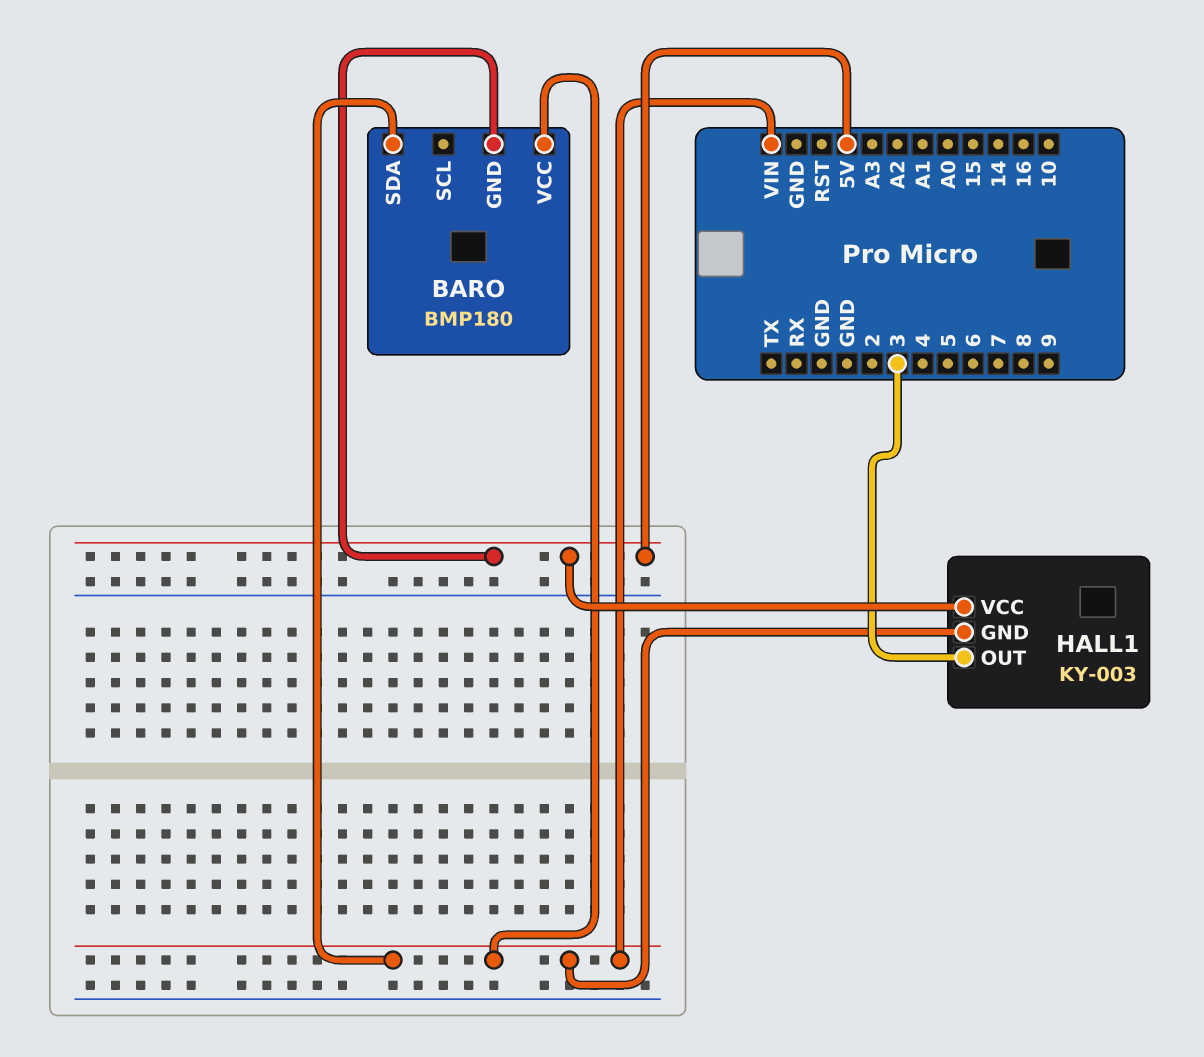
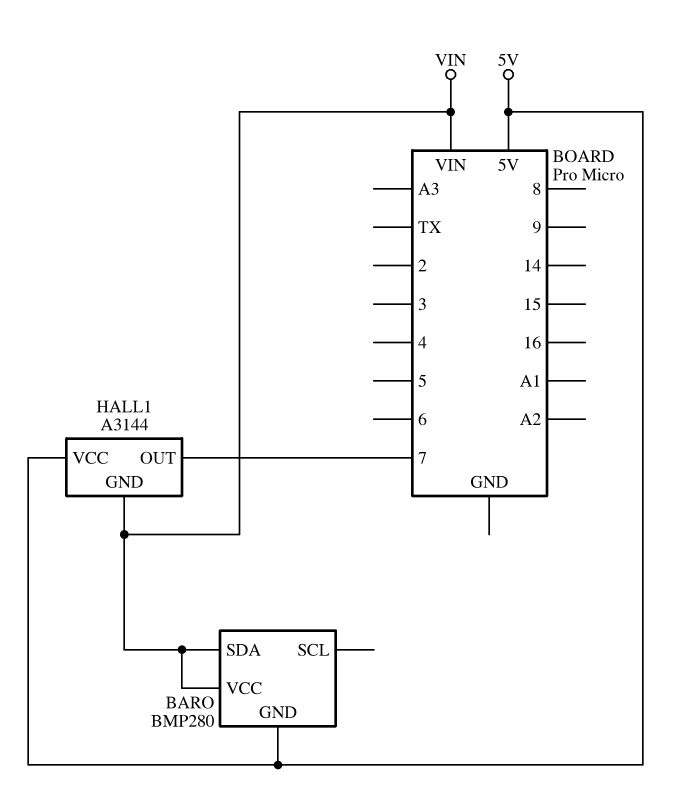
BARO: BMP180 -> BMP280
HALL1: KY-003 -> A3144
HALL1 pin OUT: 3 -> 7

